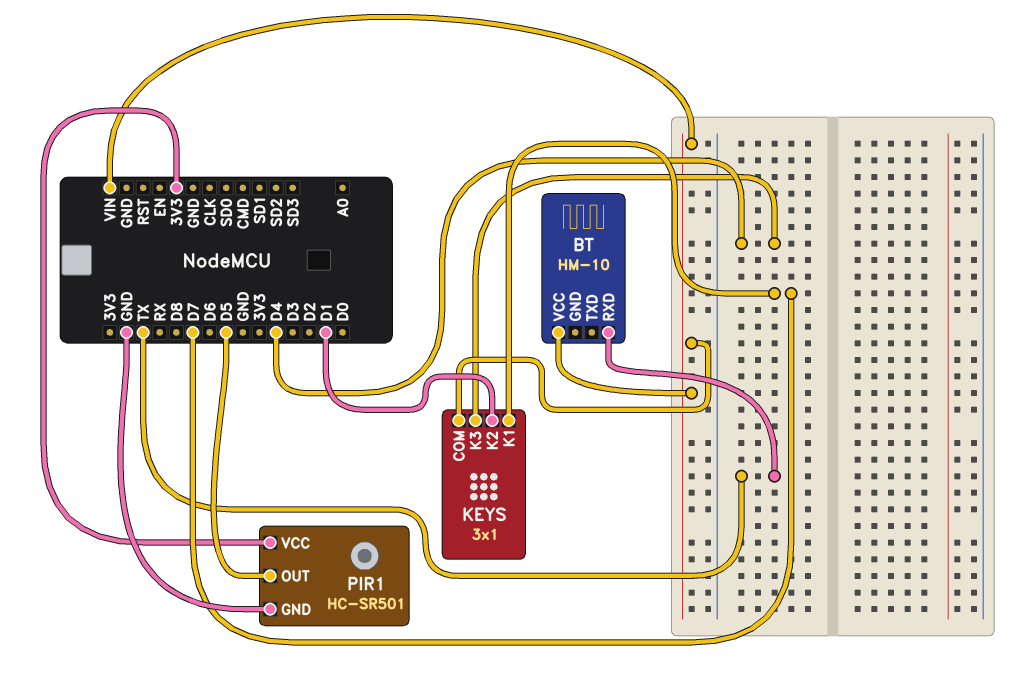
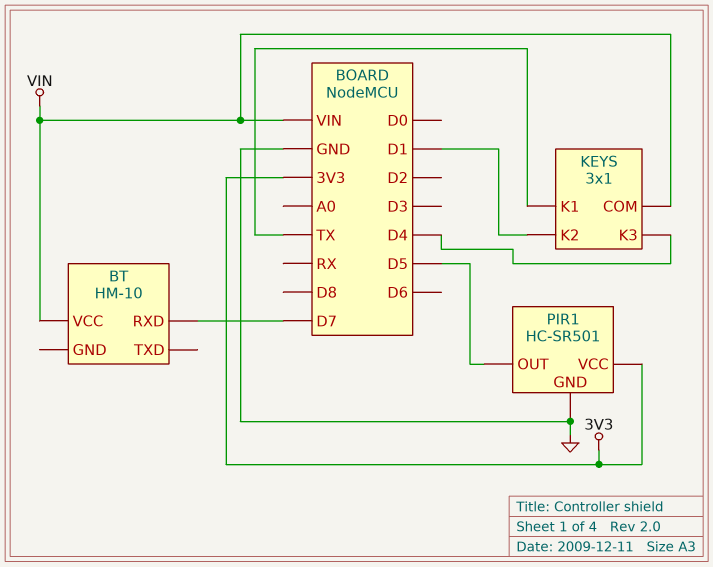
BT pin RXD: TX -> D7
KEYS pin K1: D7 -> TX

